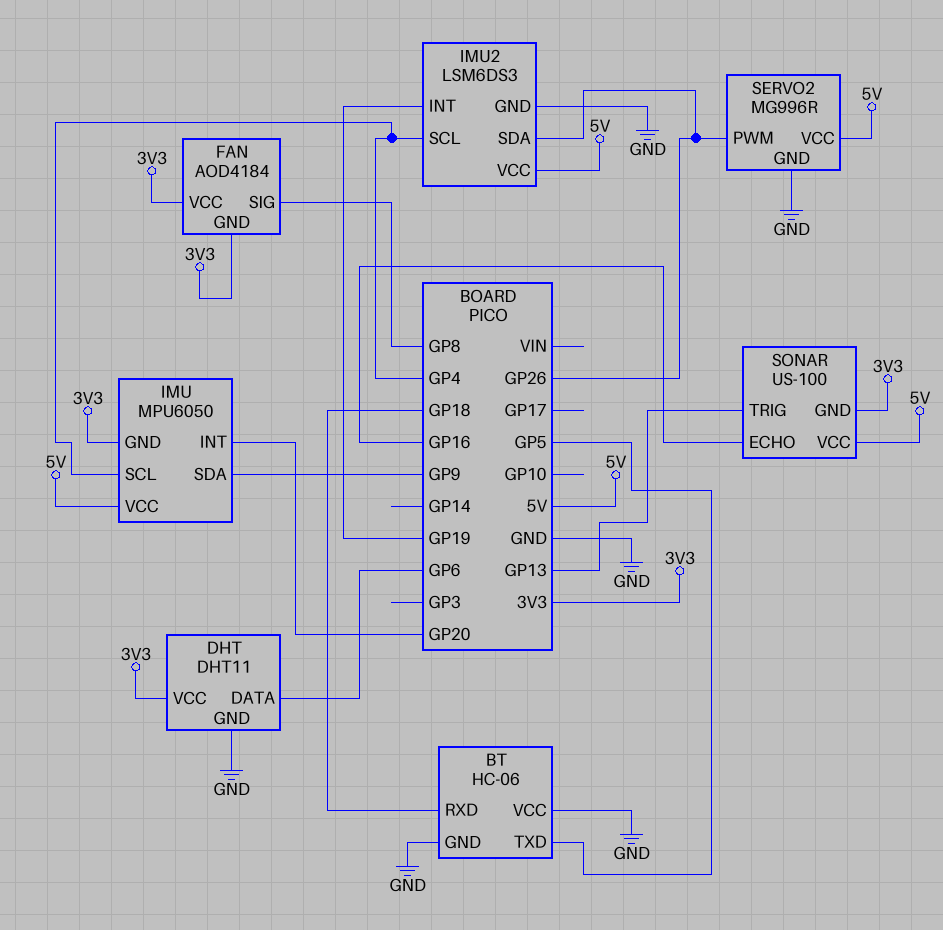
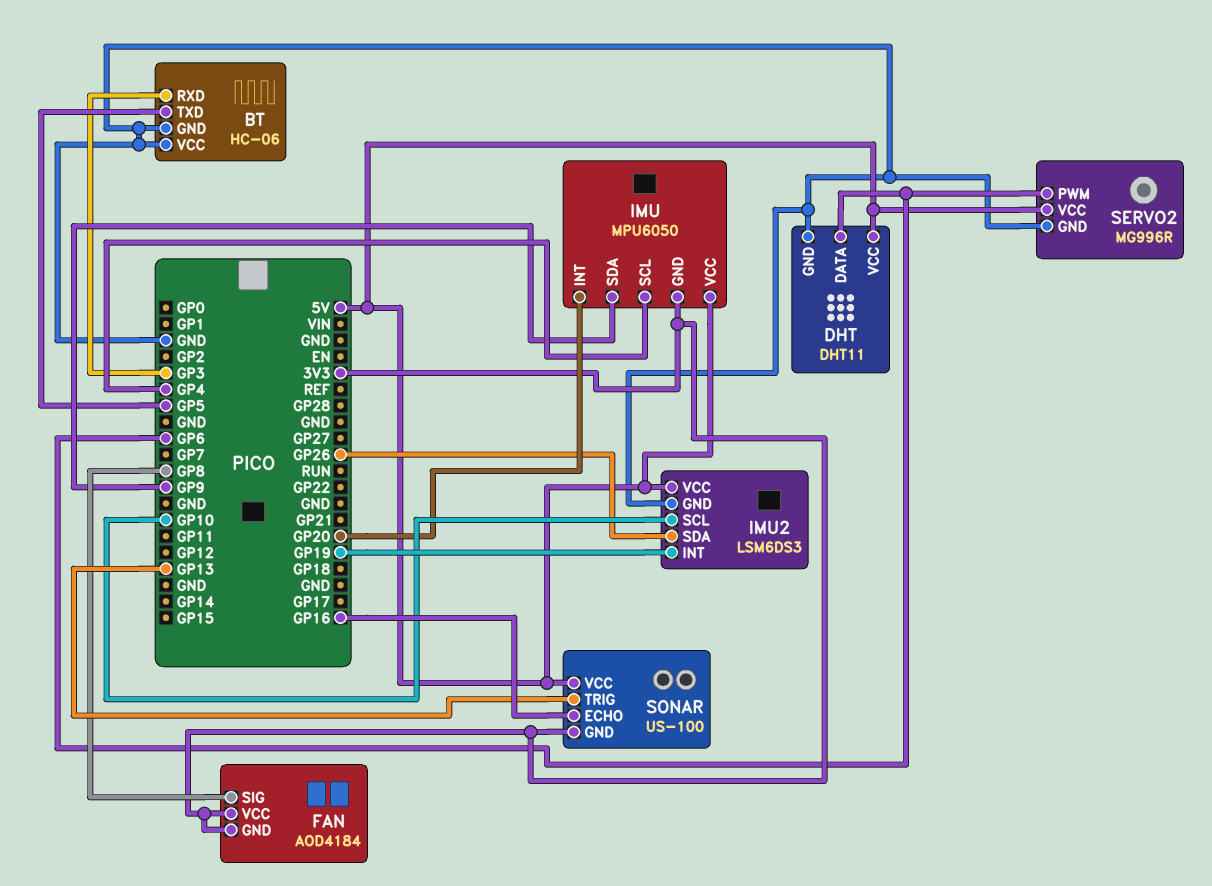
BT pin RXD: GP18 -> GP3
DHT pin VCC: 3V3 -> 5V
IMU2 pin SCL: GP4 -> GP10
SERVO2 pin PWM: GP26 -> GP6

